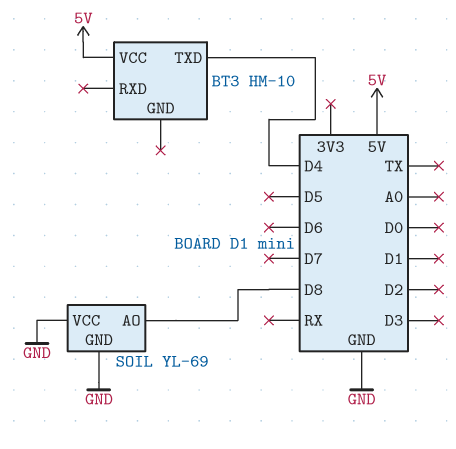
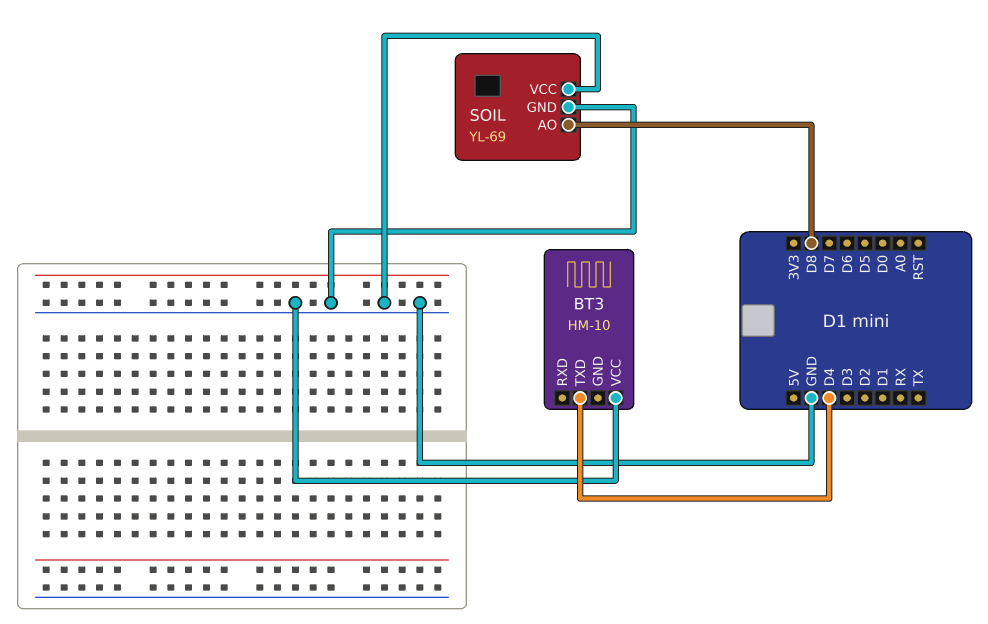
BT3 pin VCC: 5V -> GND

